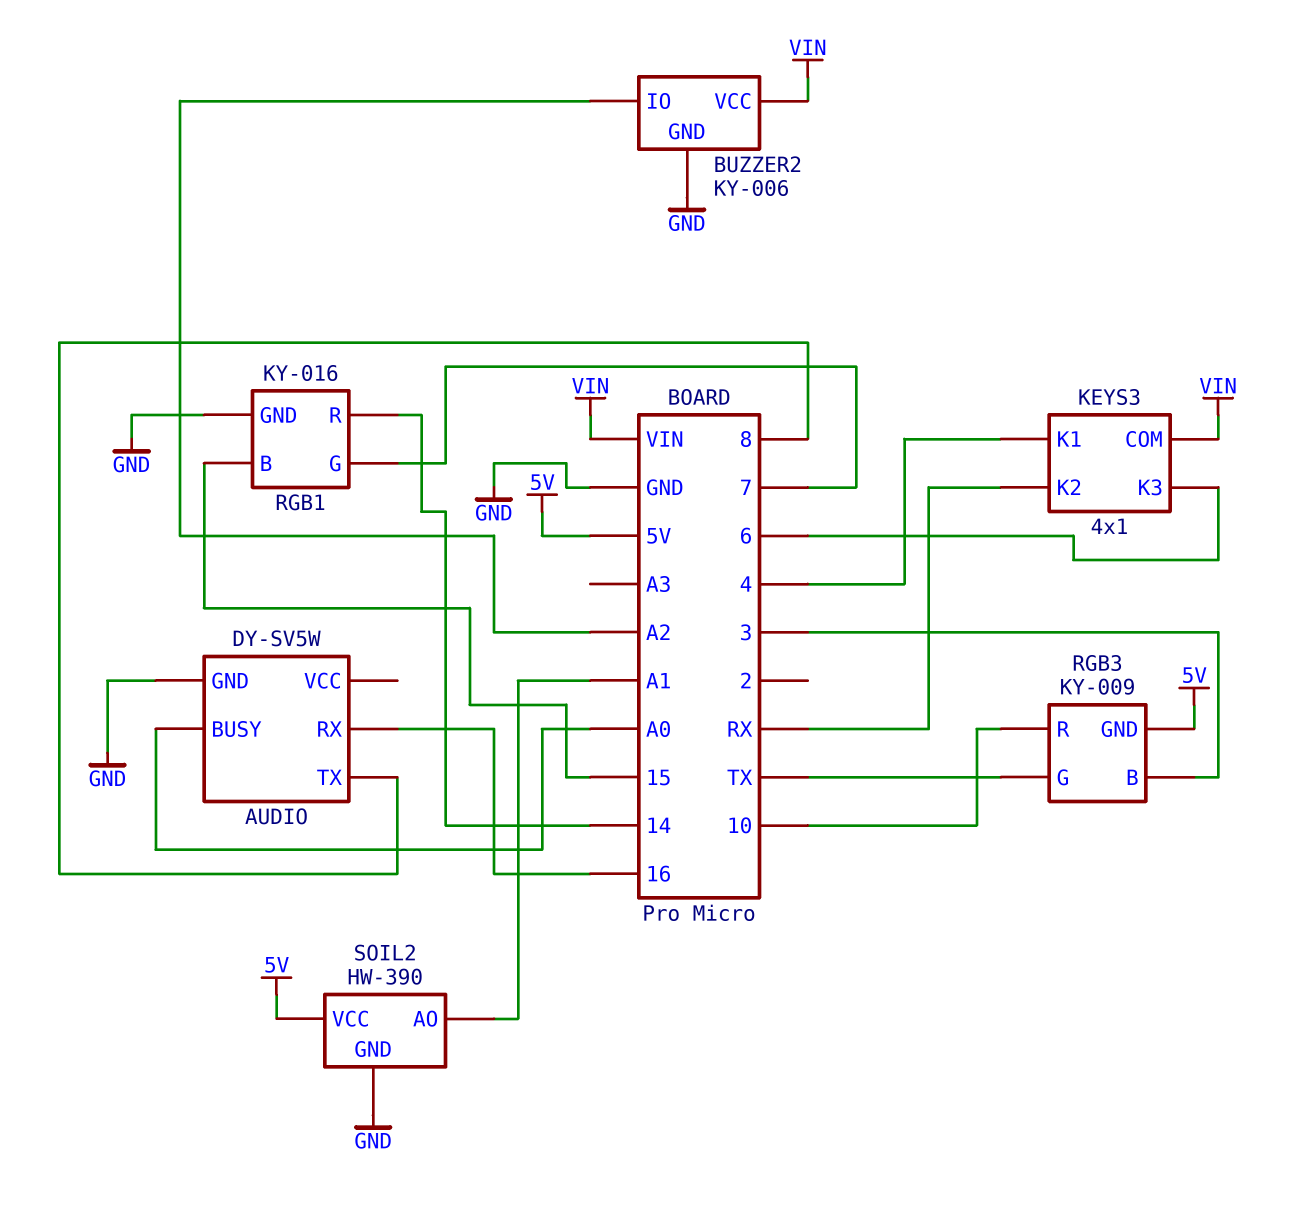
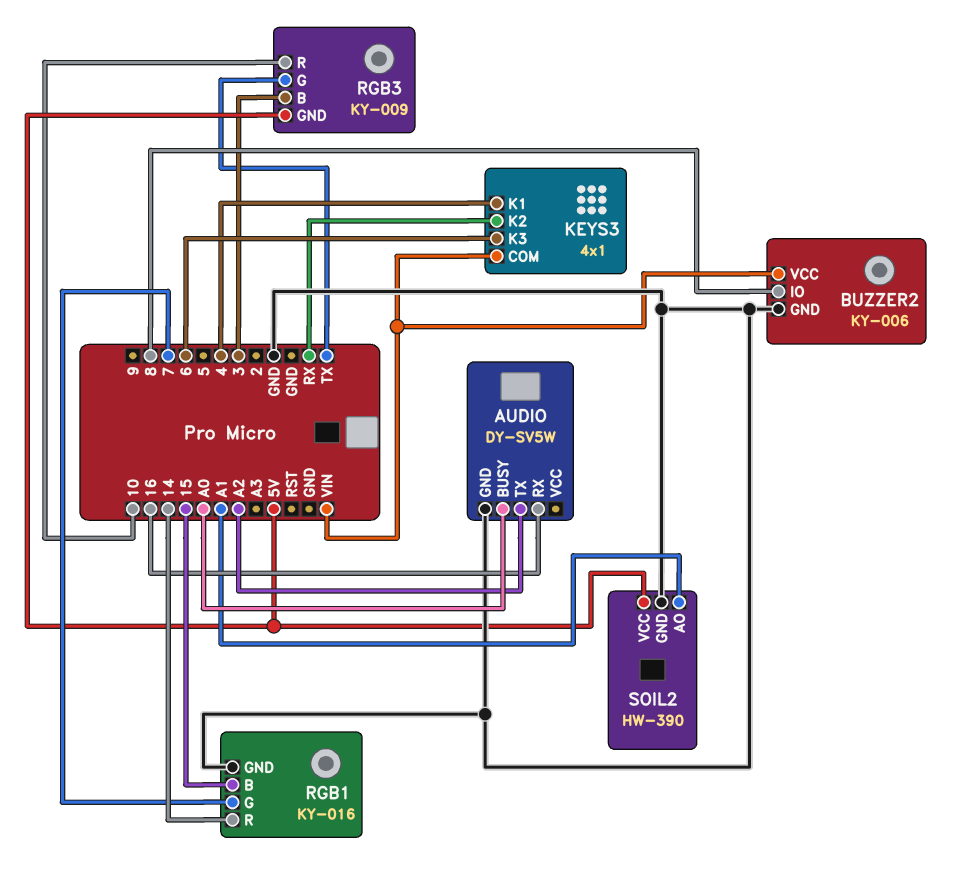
AUDIO pin TX: 8 -> A2
BUZZER2 pin IO: A2 -> 8

